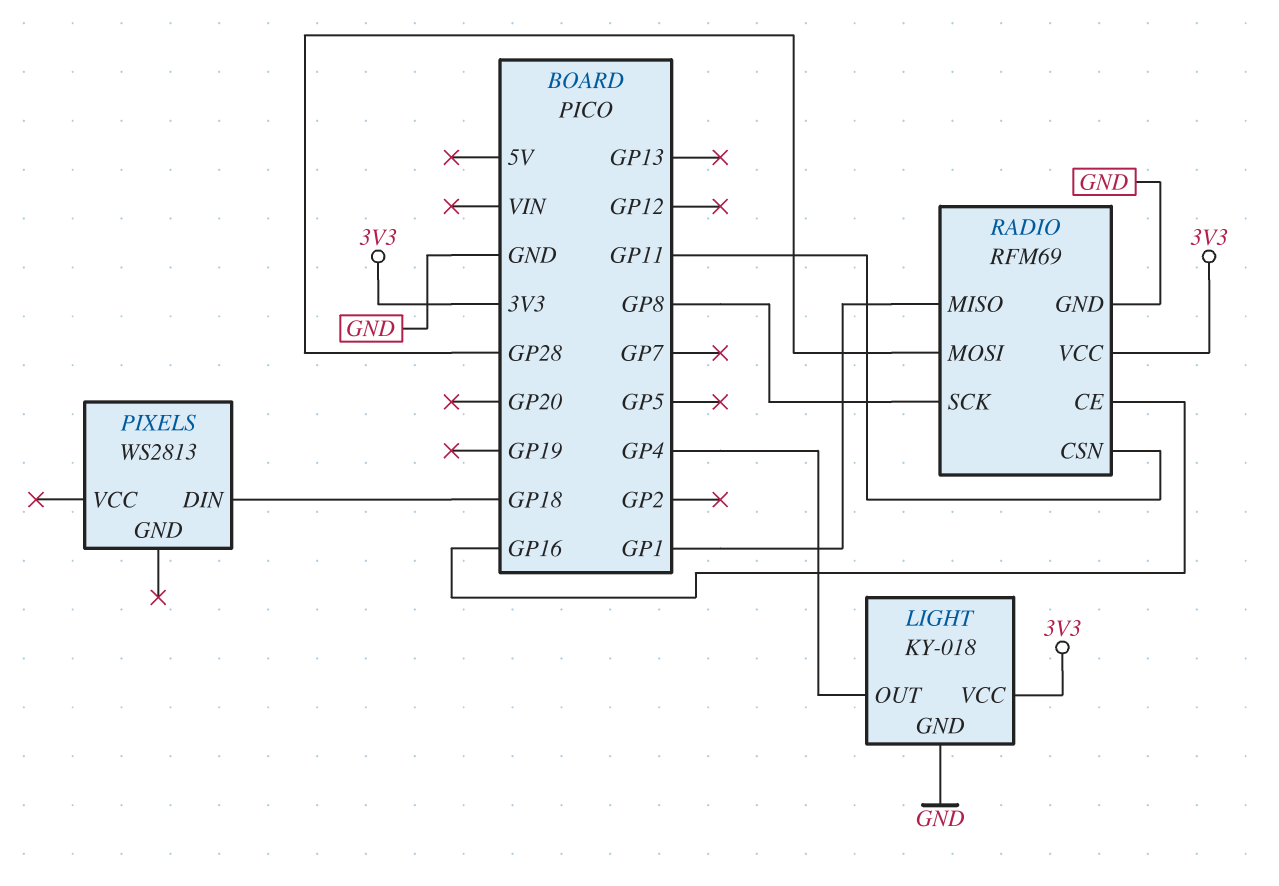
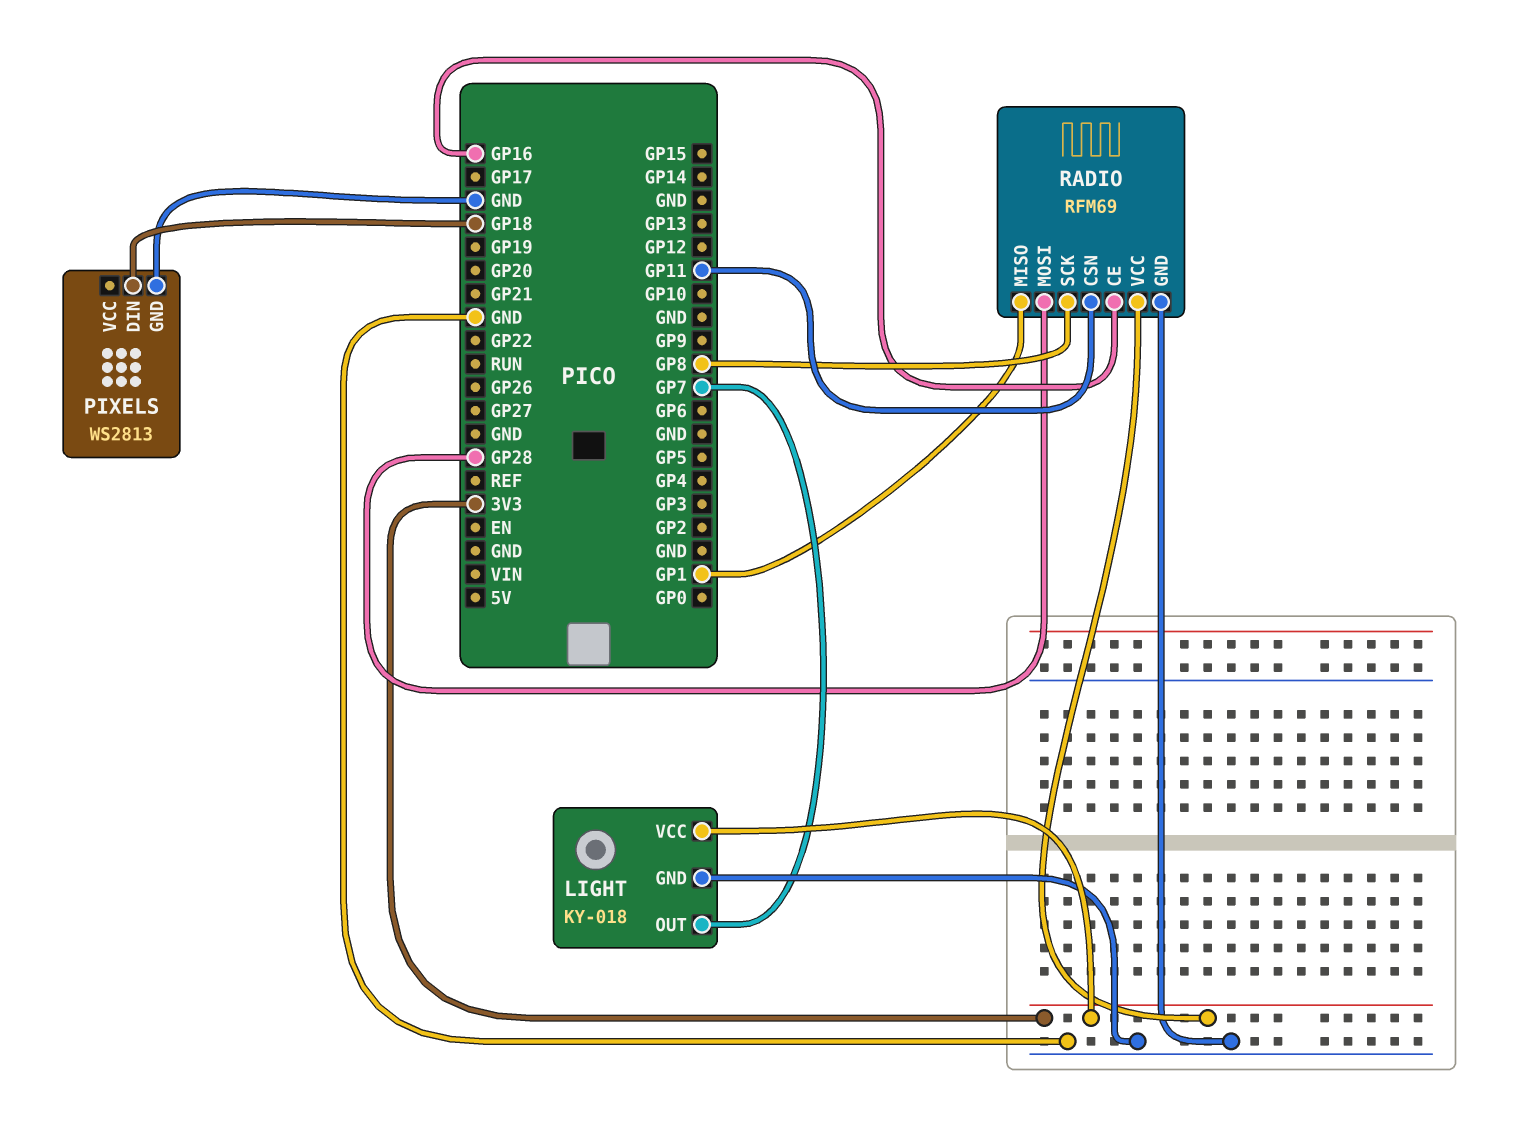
LIGHT pin OUT: GP4 -> GP7
PIXELS pin GND: none -> GND

